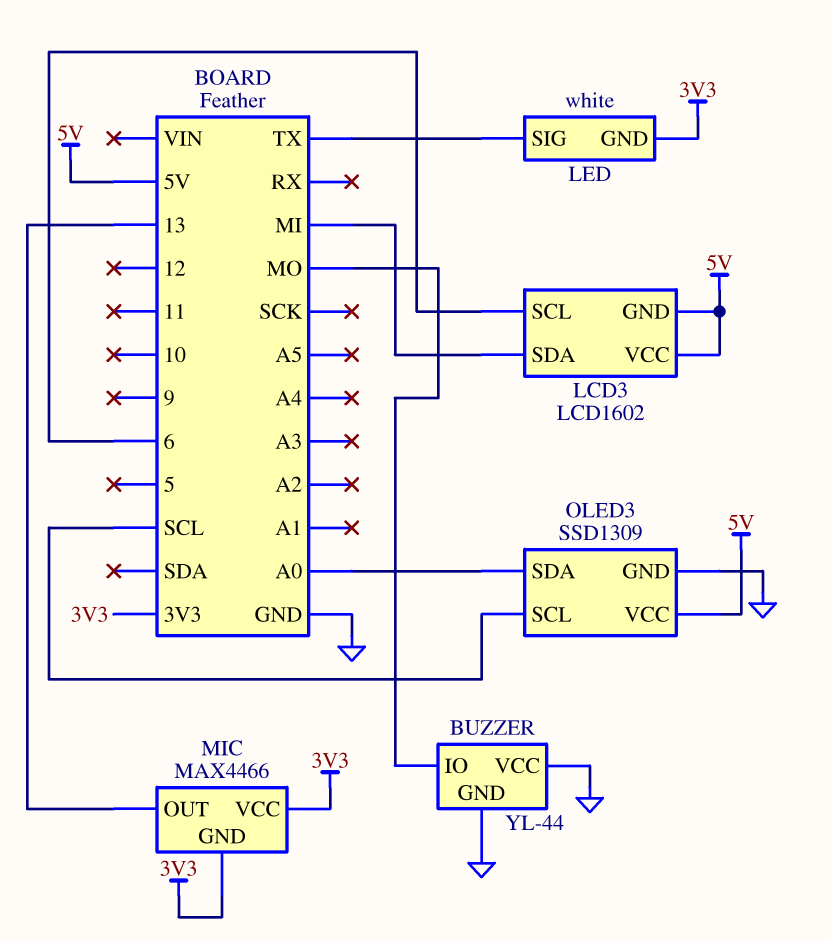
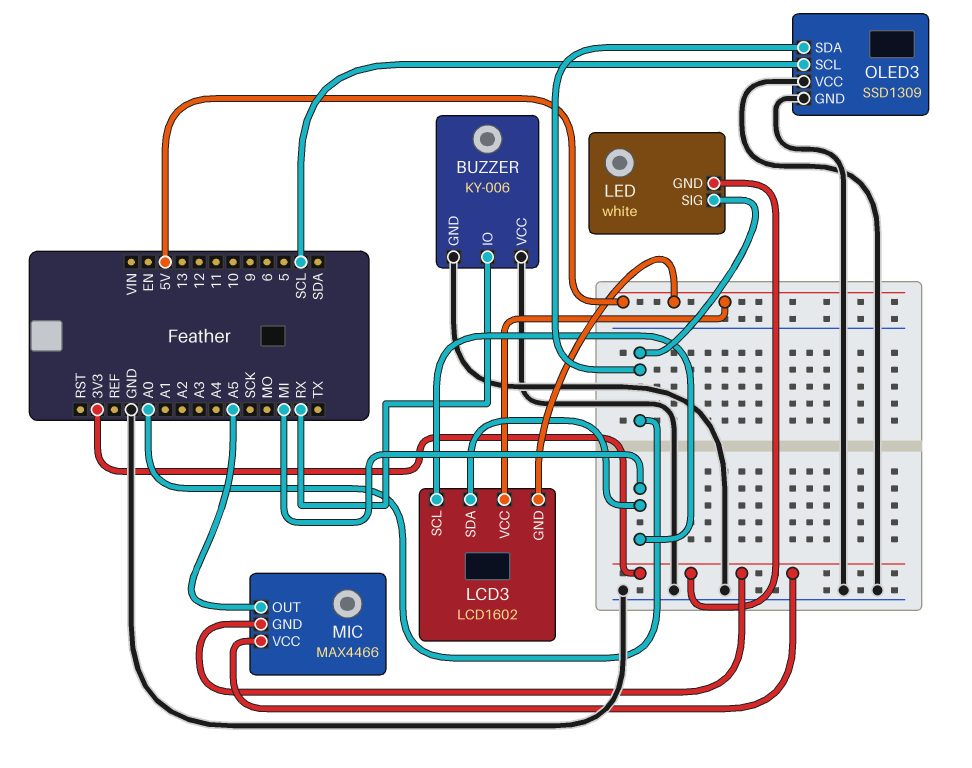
BUZZER: YL-44 -> KY-006
BUZZER pin IO: MO -> RX
LCD3 pin SCL: 6 -> MI
LED pin SIG: TX -> A0
MIC pin OUT: 13 -> A5
OLED3 pin VCC: 5V -> GND

